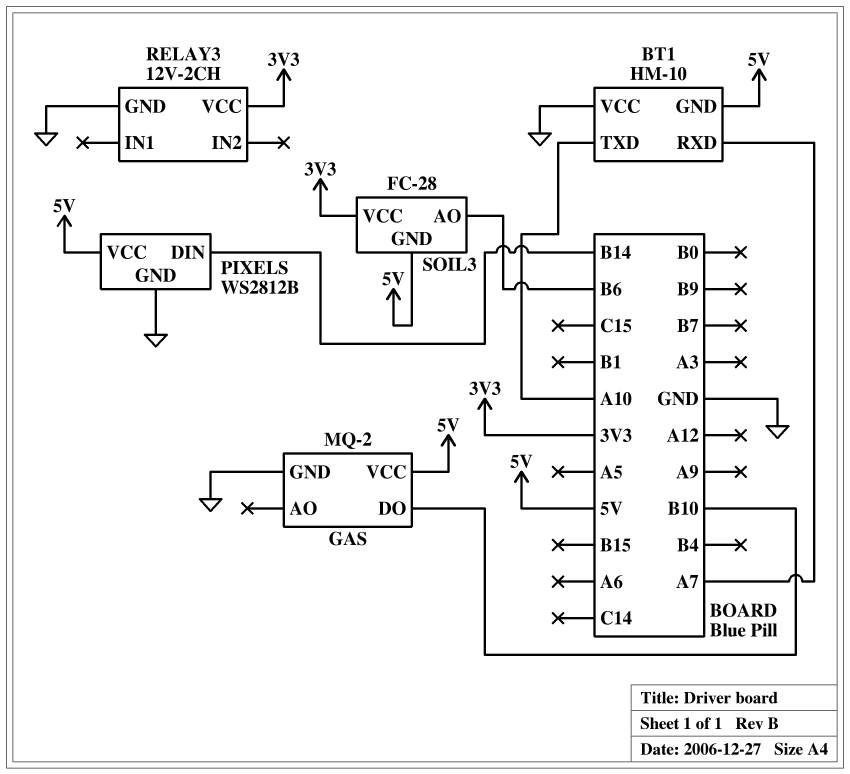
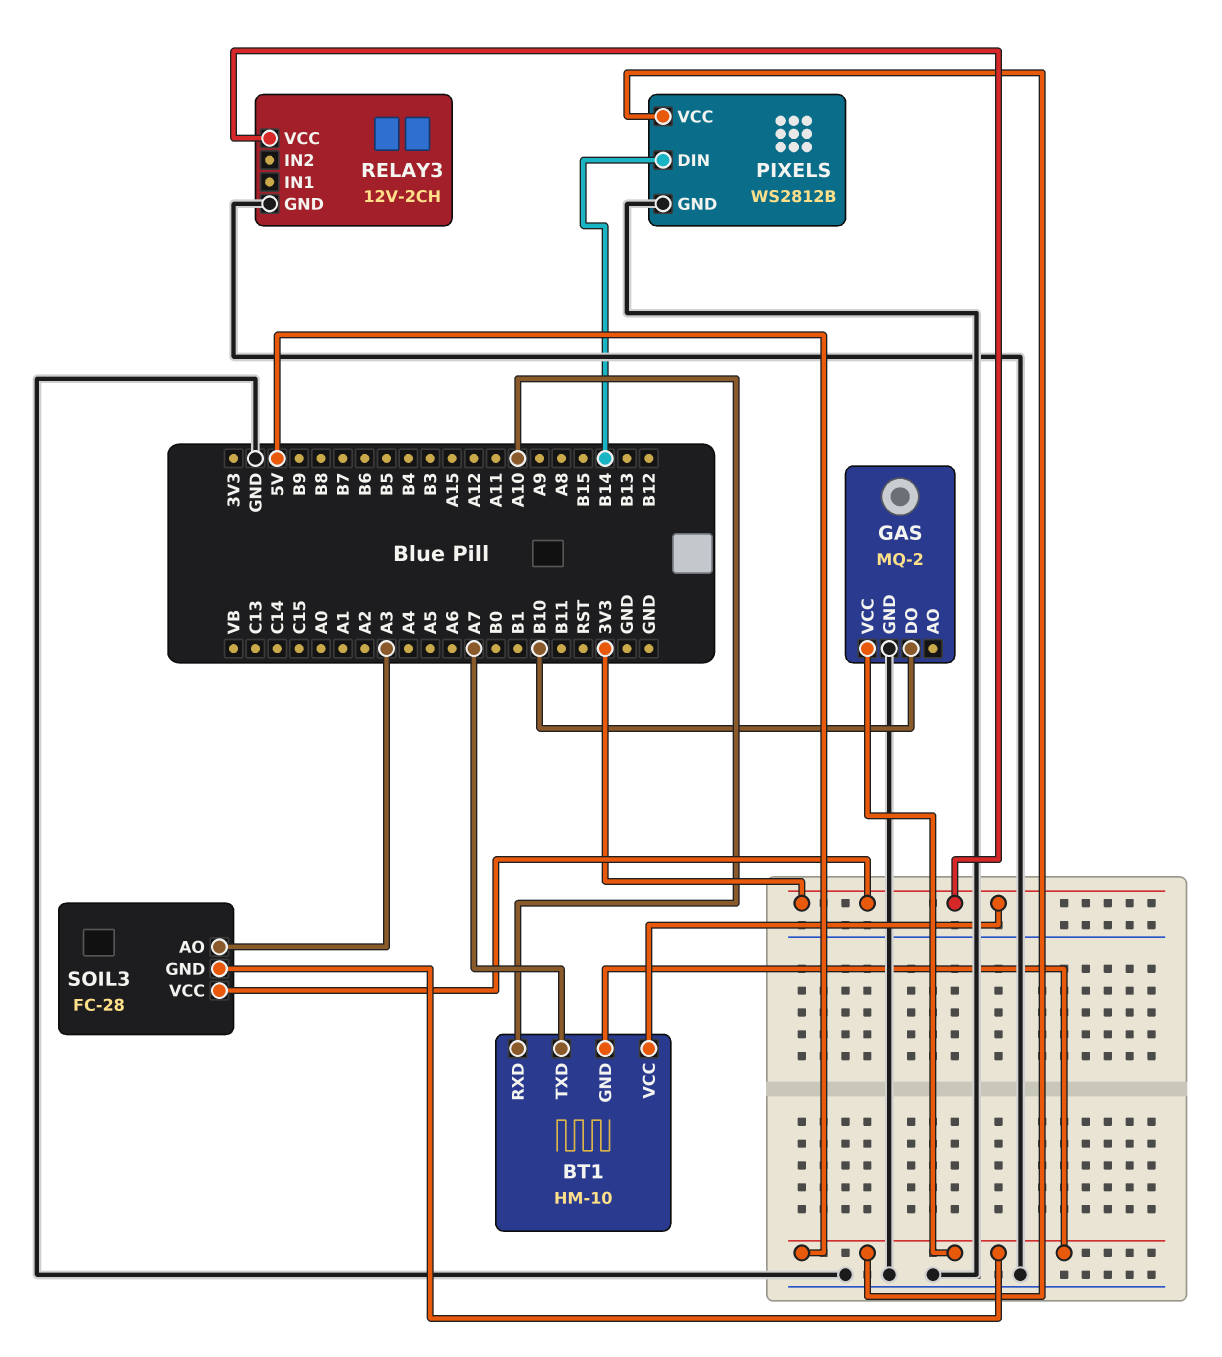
BT1 pin RXD: A7 -> A10
BT1 pin TXD: A10 -> A7
BT1 pin VCC: GND -> 3V3
SOIL3 pin AO: B6 -> A3

